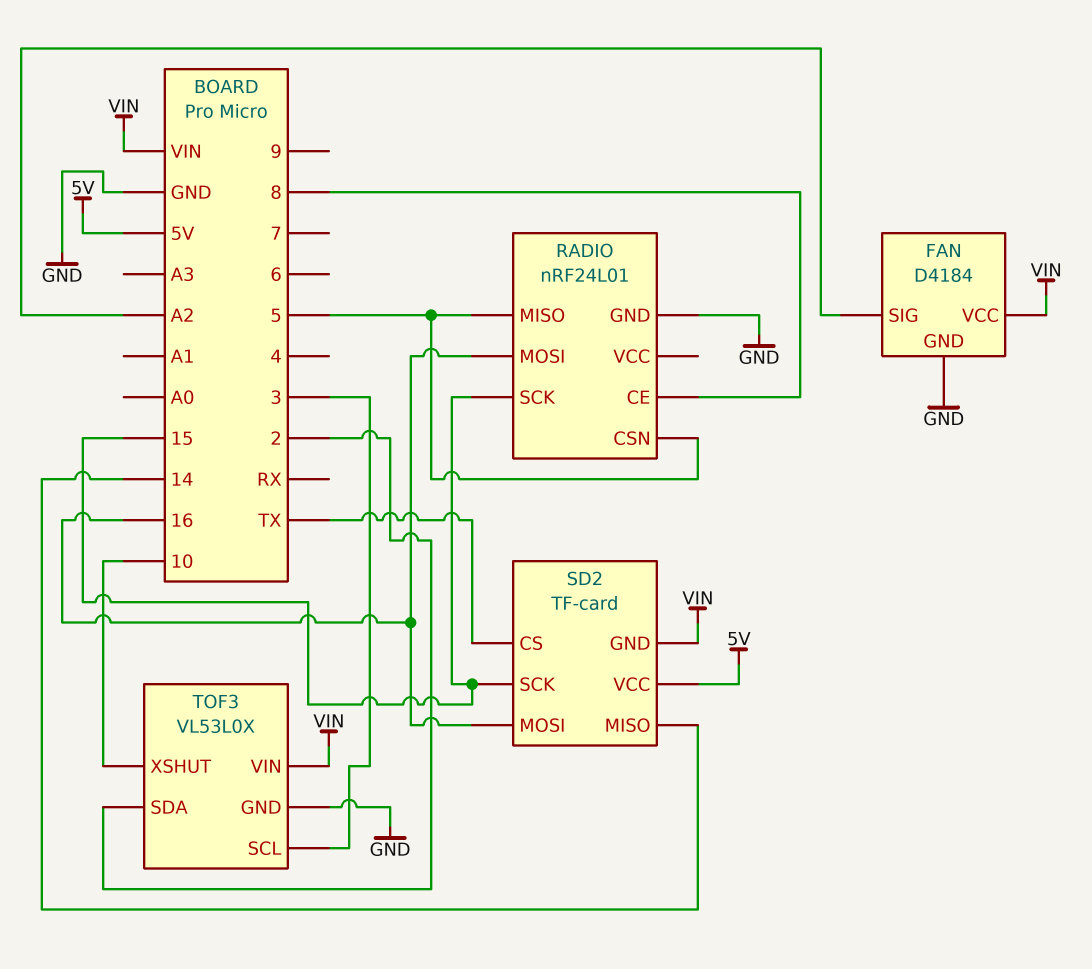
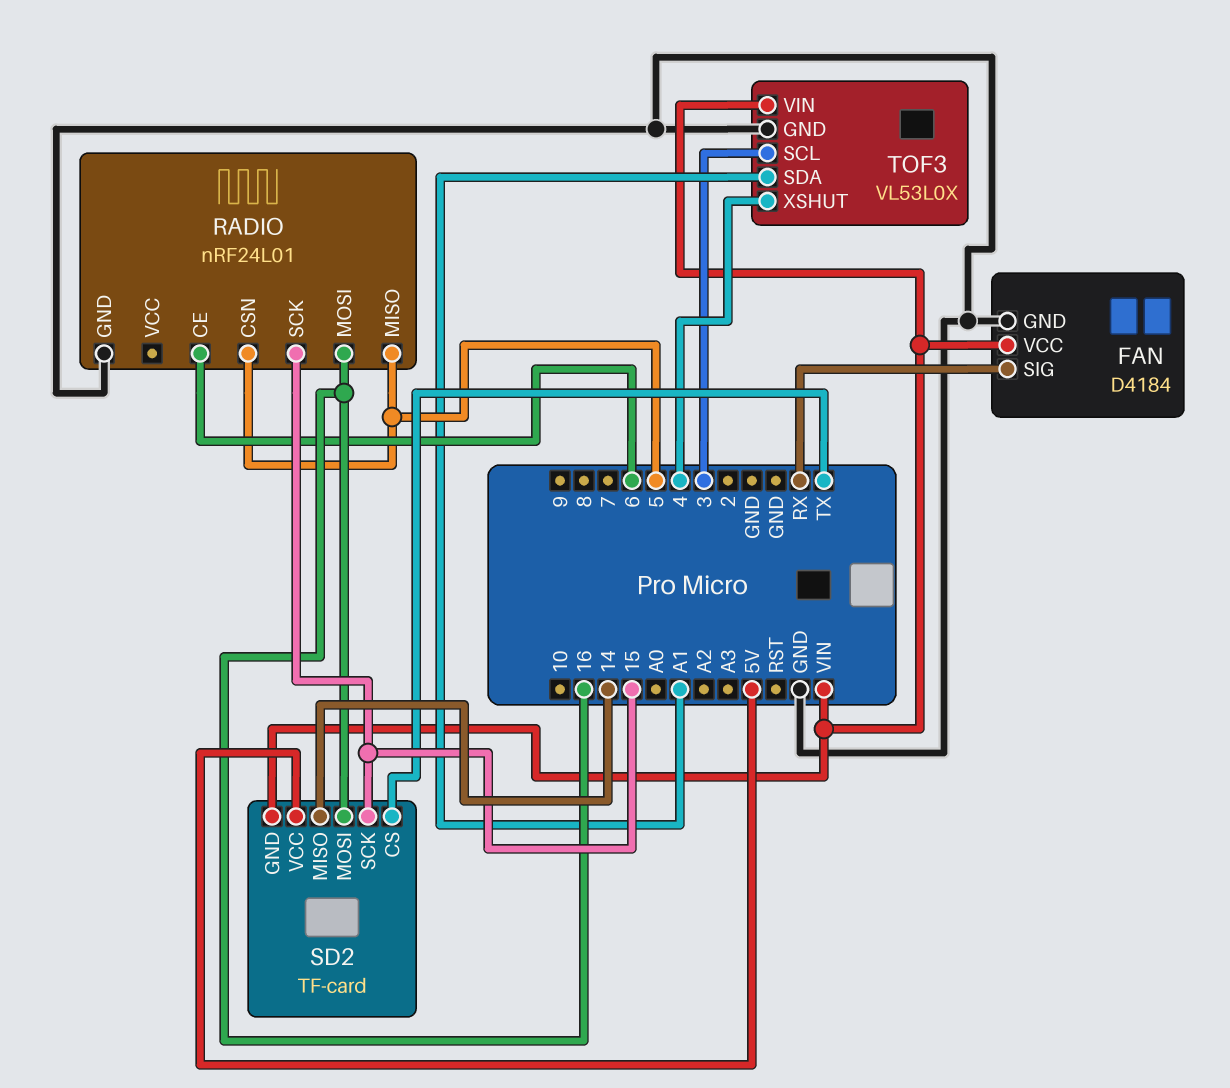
FAN pin SIG: A2 -> RX
RADIO pin CE: 8 -> 6
TOF3 pin SDA: 2 -> A1
TOF3 pin XSHUT: 10 -> 4

